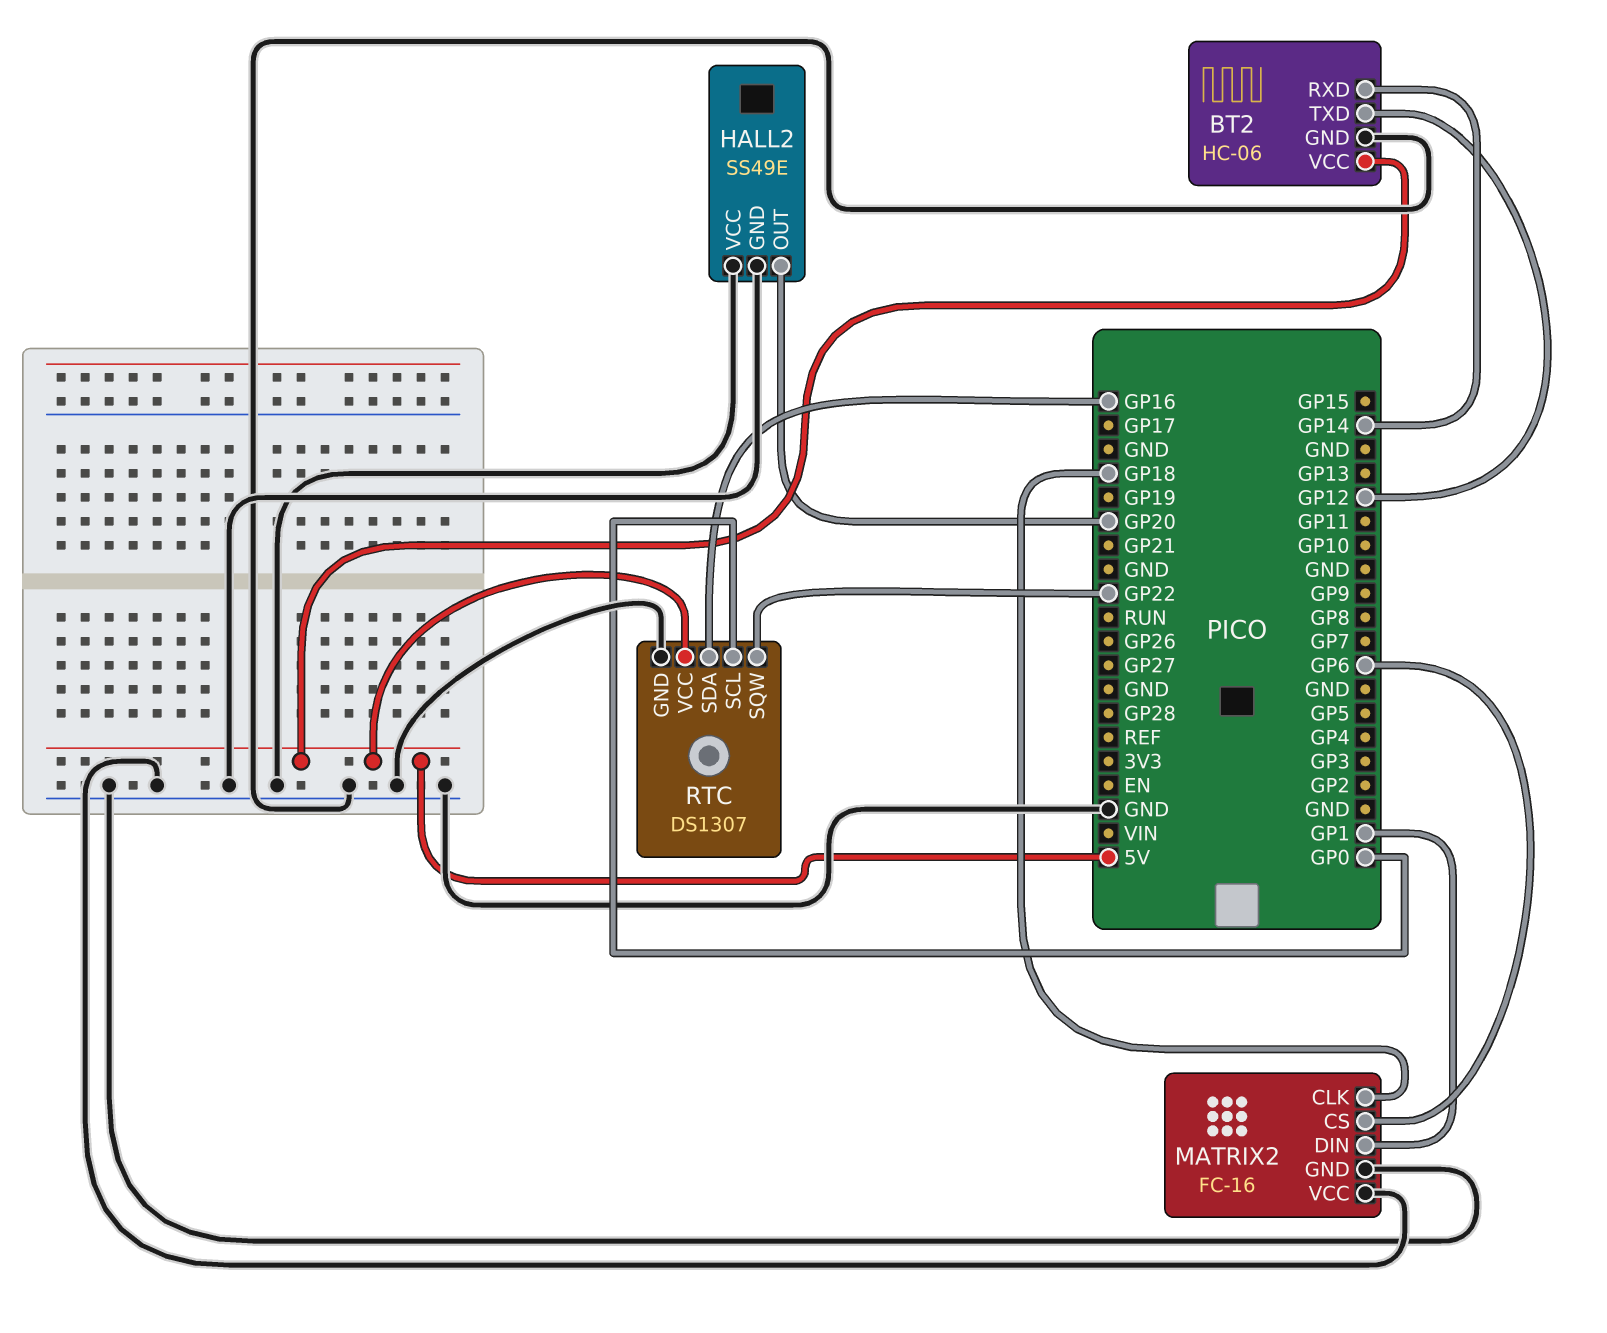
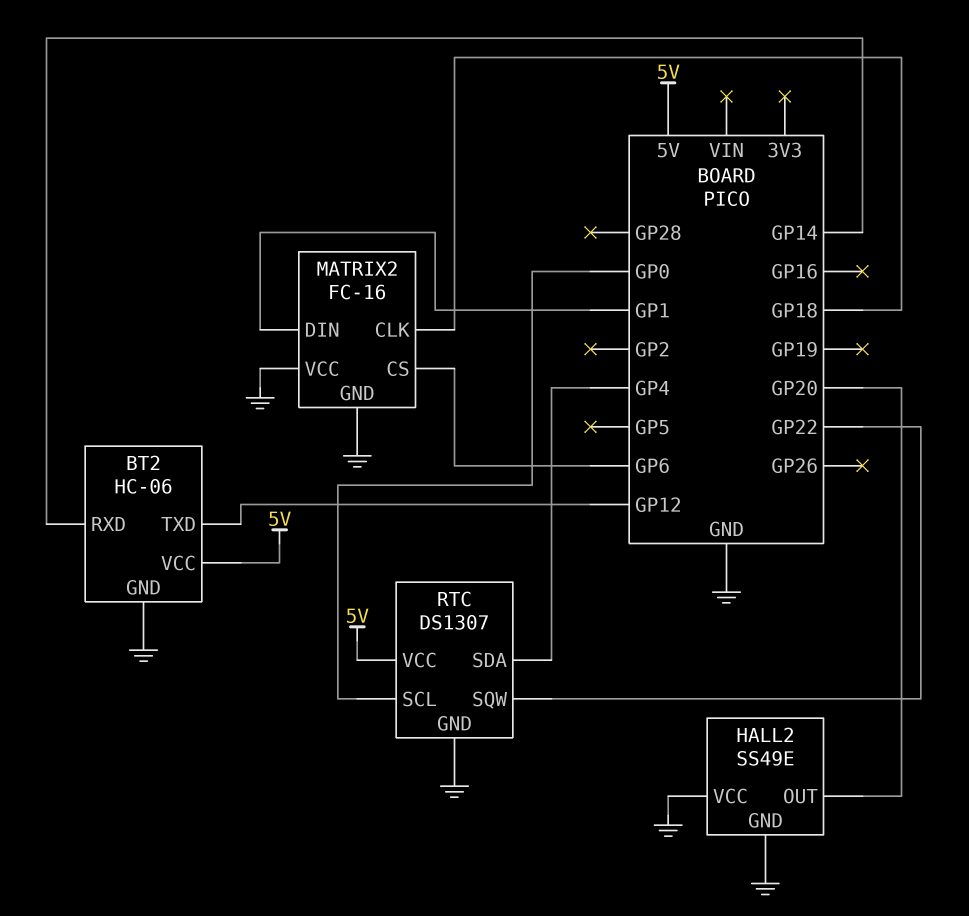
RTC pin SDA: GP16 -> GP4

